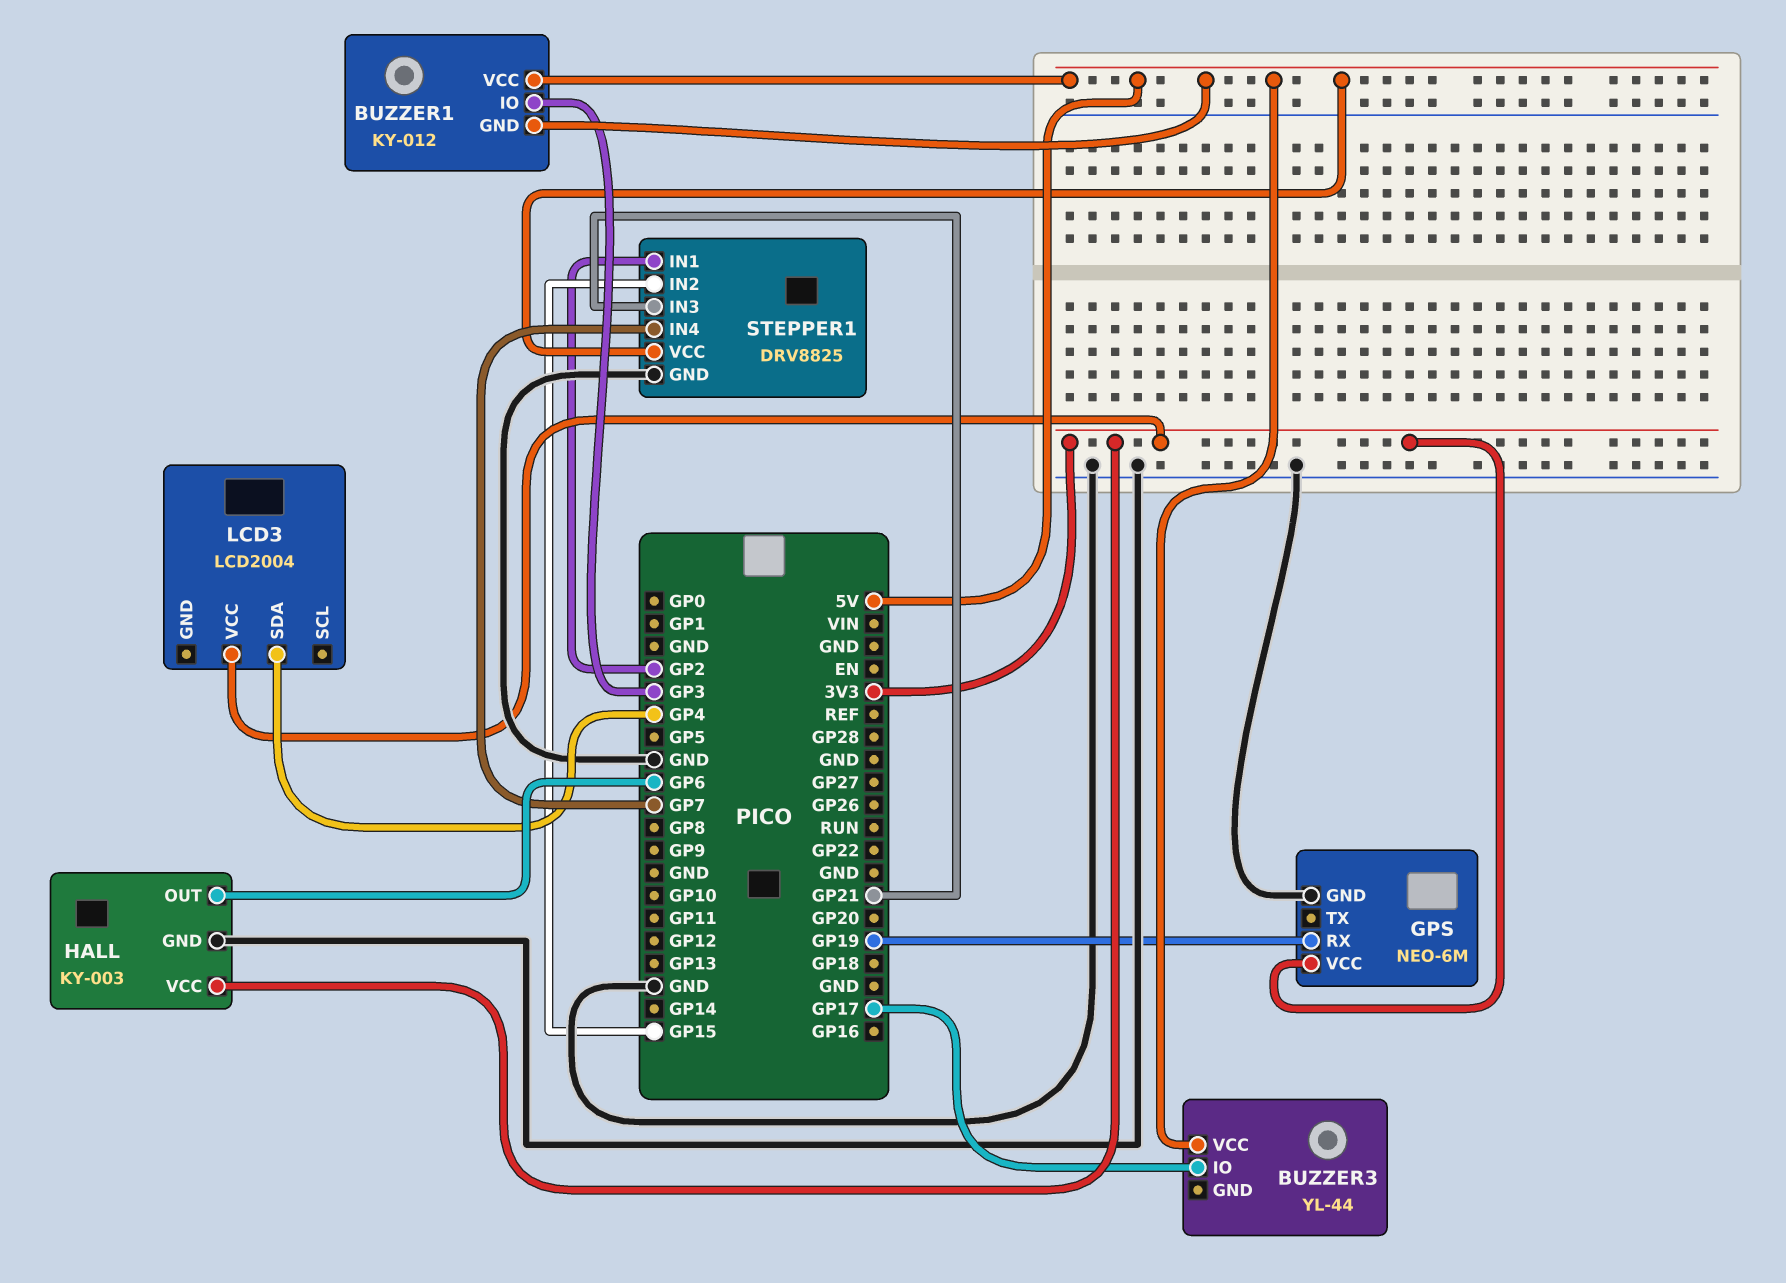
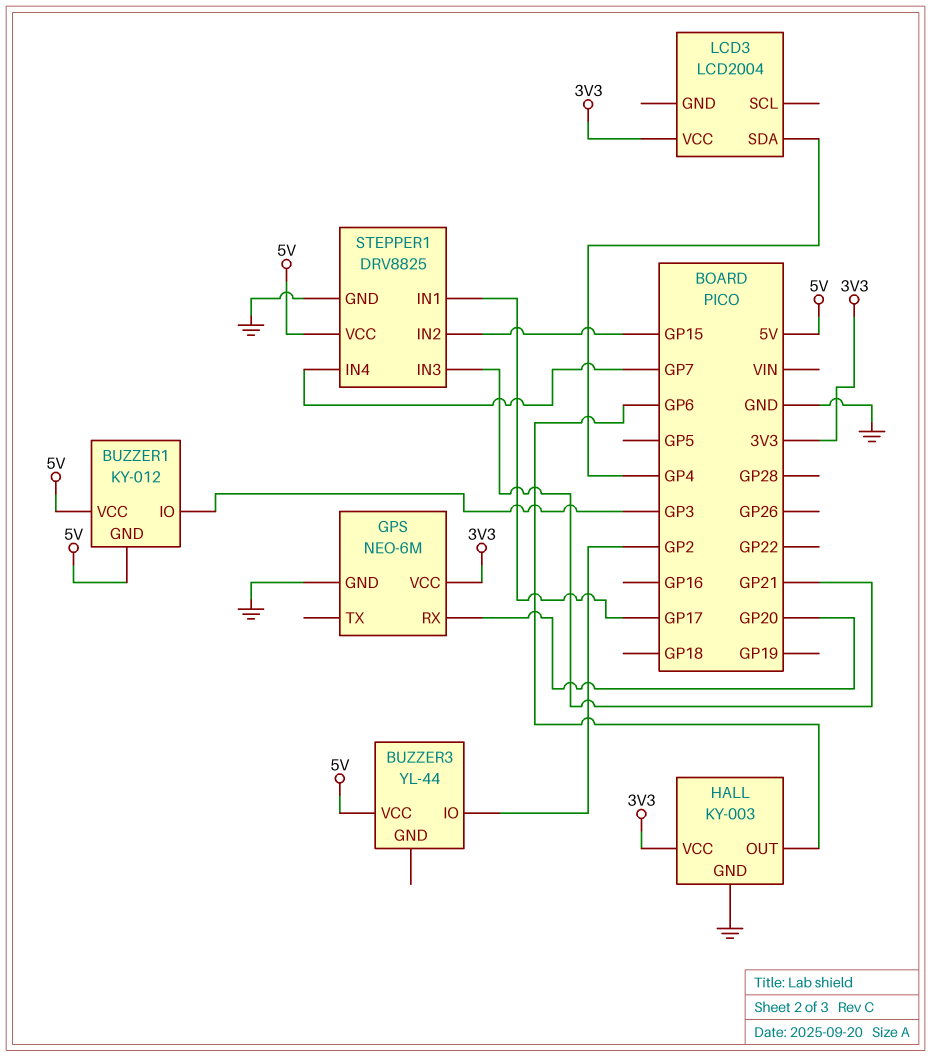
BUZZER3 pin IO: GP17 -> GP2
GPS pin RX: GP19 -> GP20
STEPPER1 pin IN1: GP2 -> GP17

